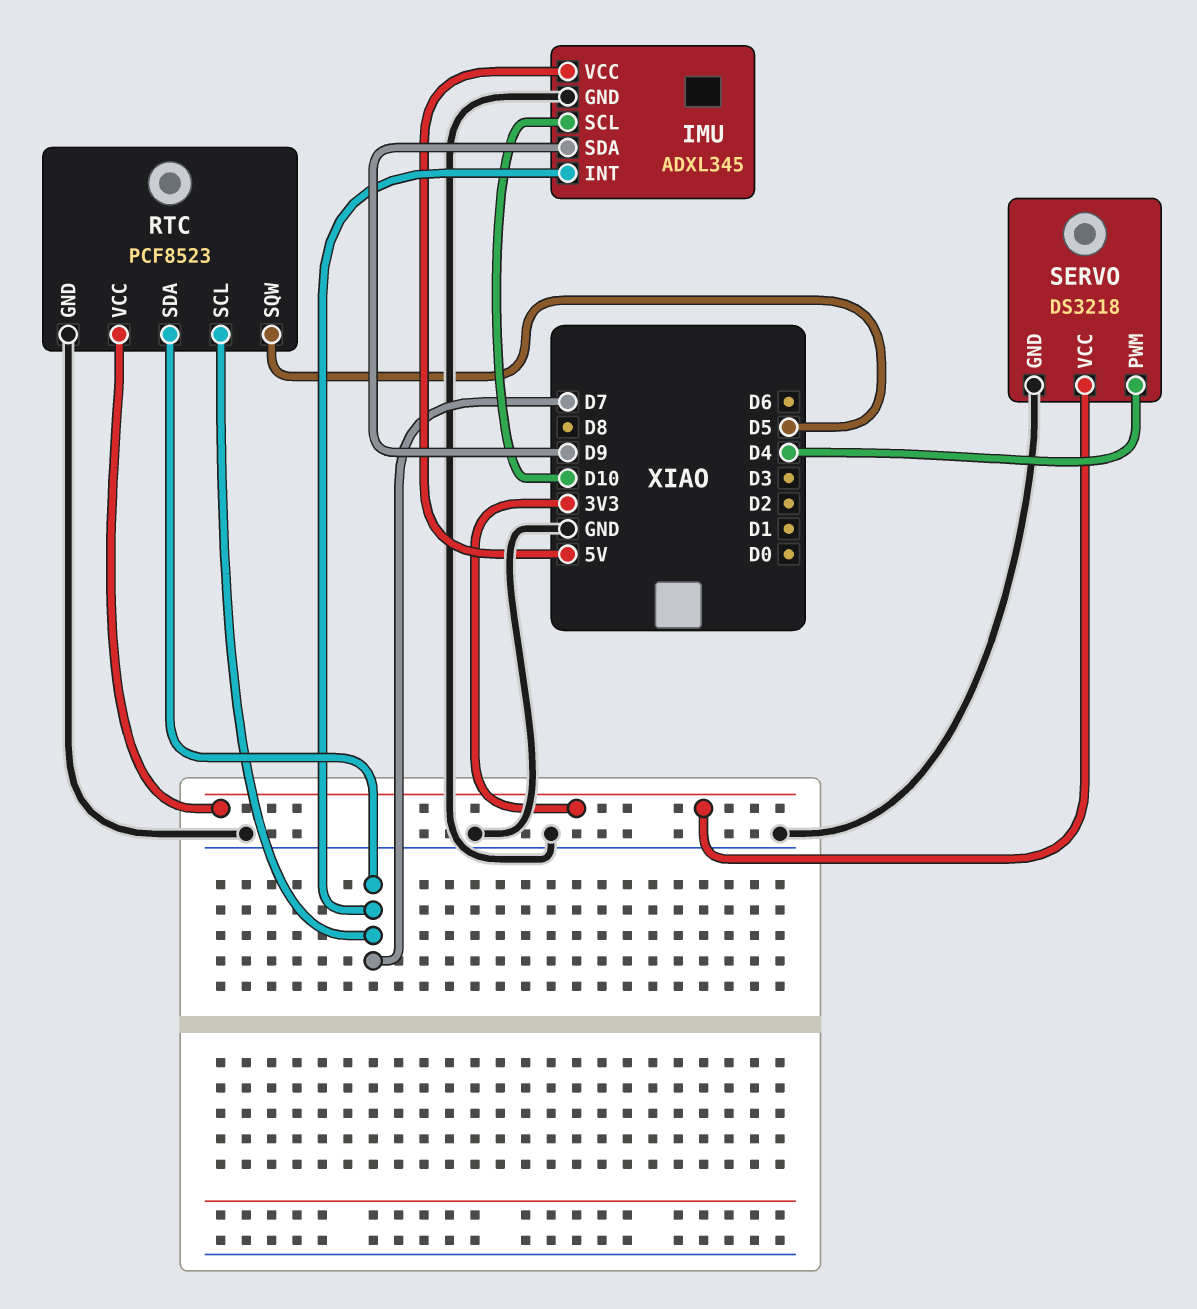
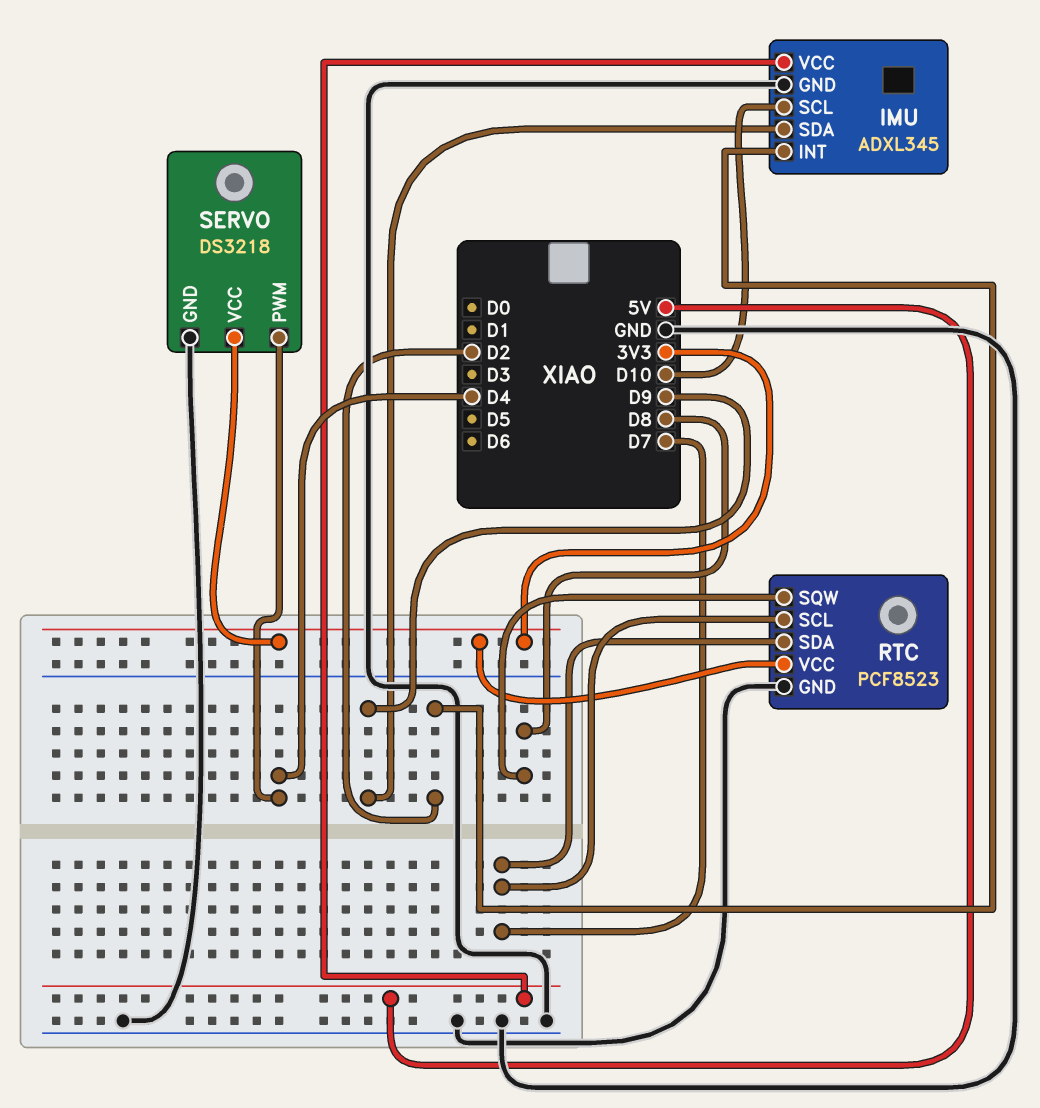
IMU pin INT: D7 -> D2
RTC pin SQW: D5 -> D8

